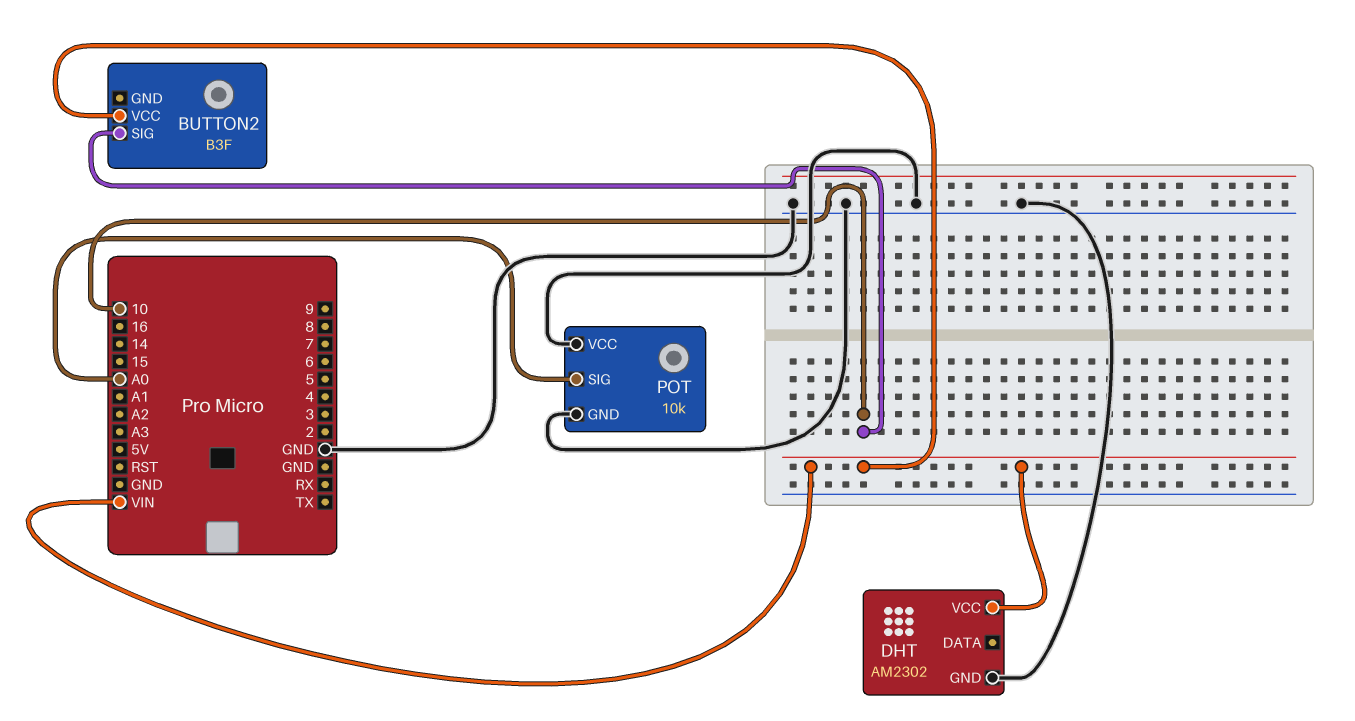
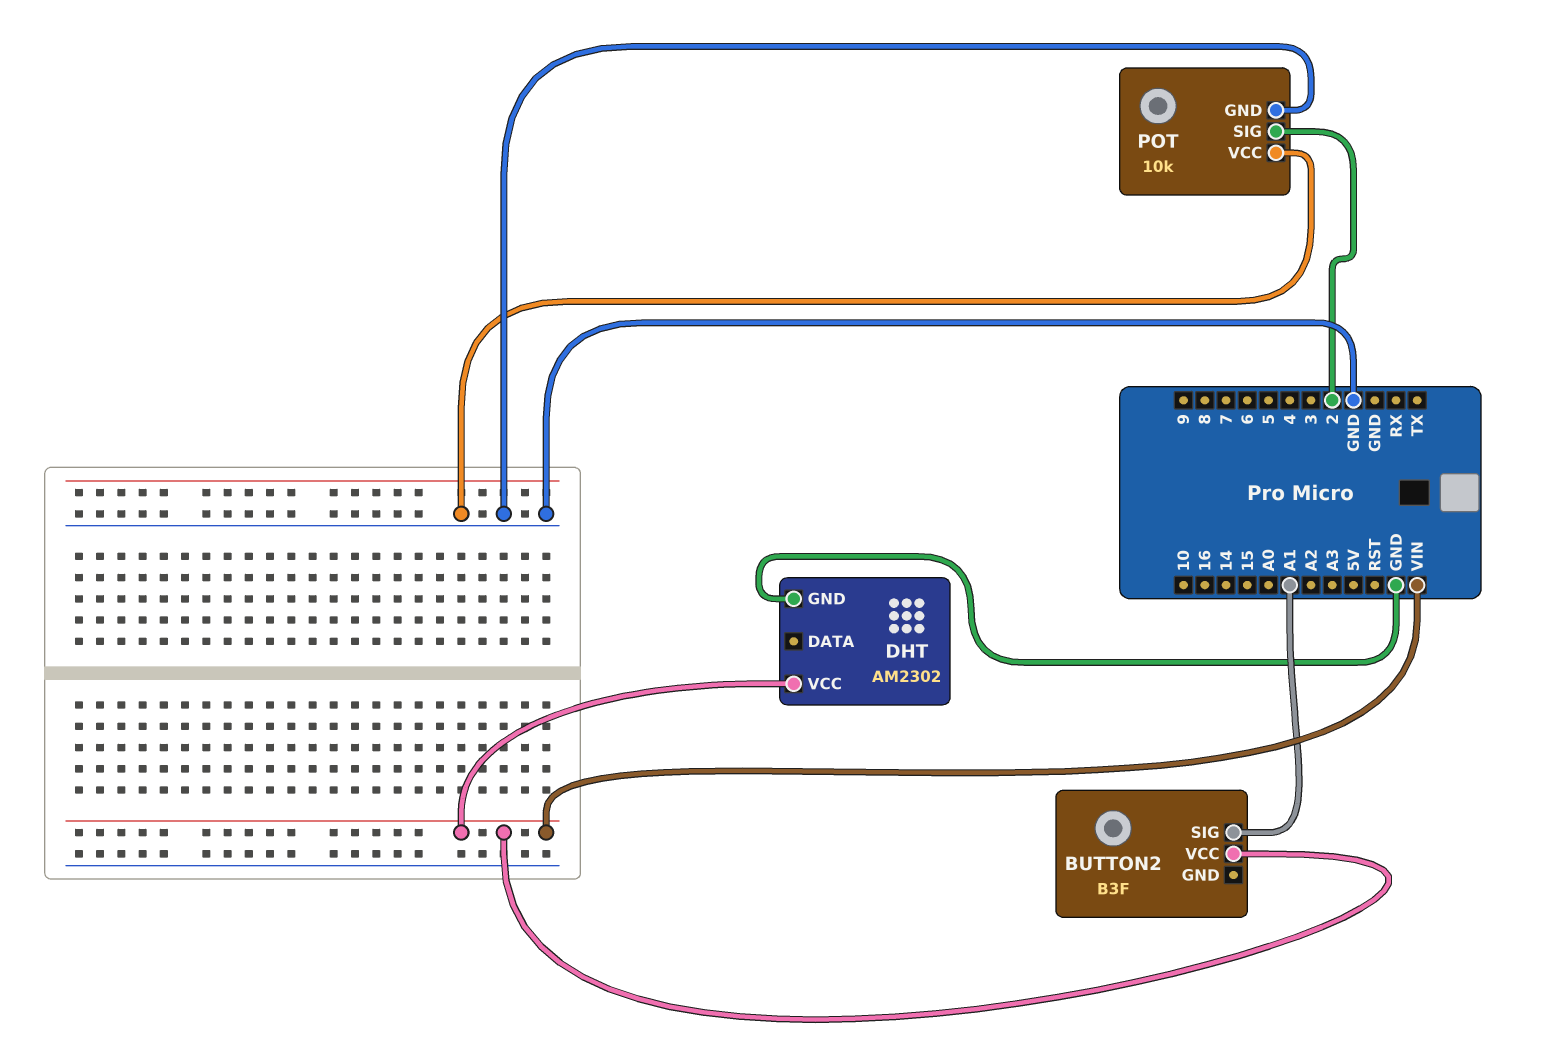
BUTTON2 pin SIG: 10 -> A1
POT pin SIG: A0 -> 2

